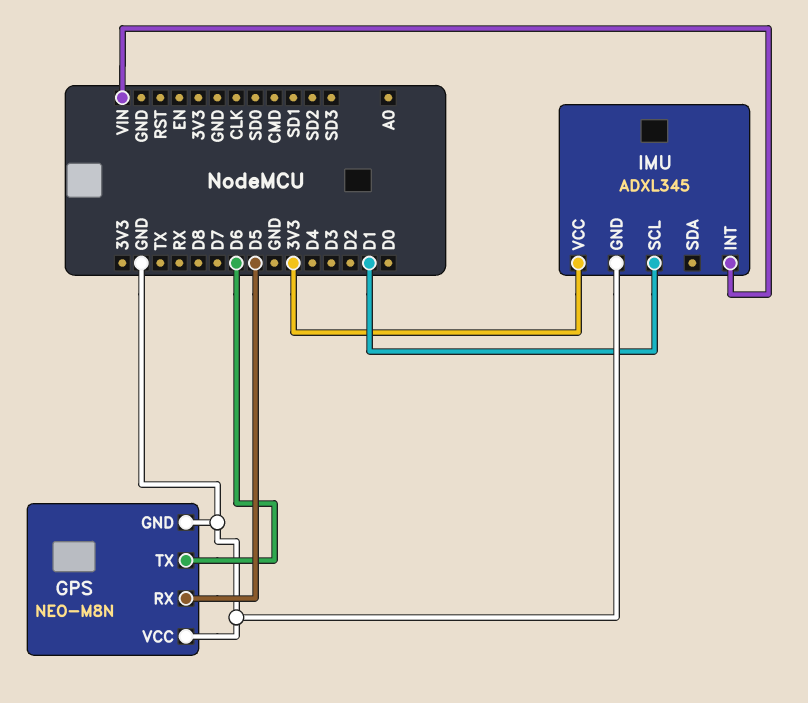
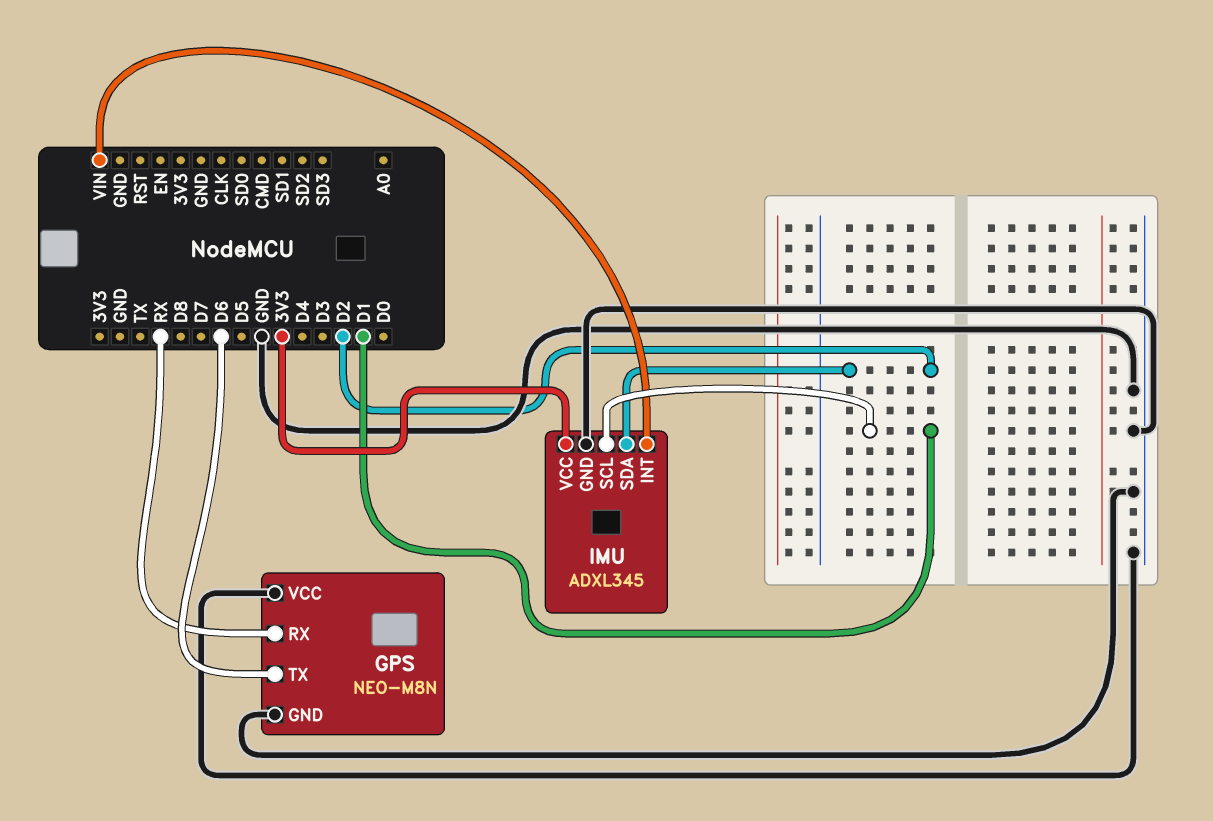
GPS pin RX: D5 -> RX
IMU pin SDA: none -> D2

